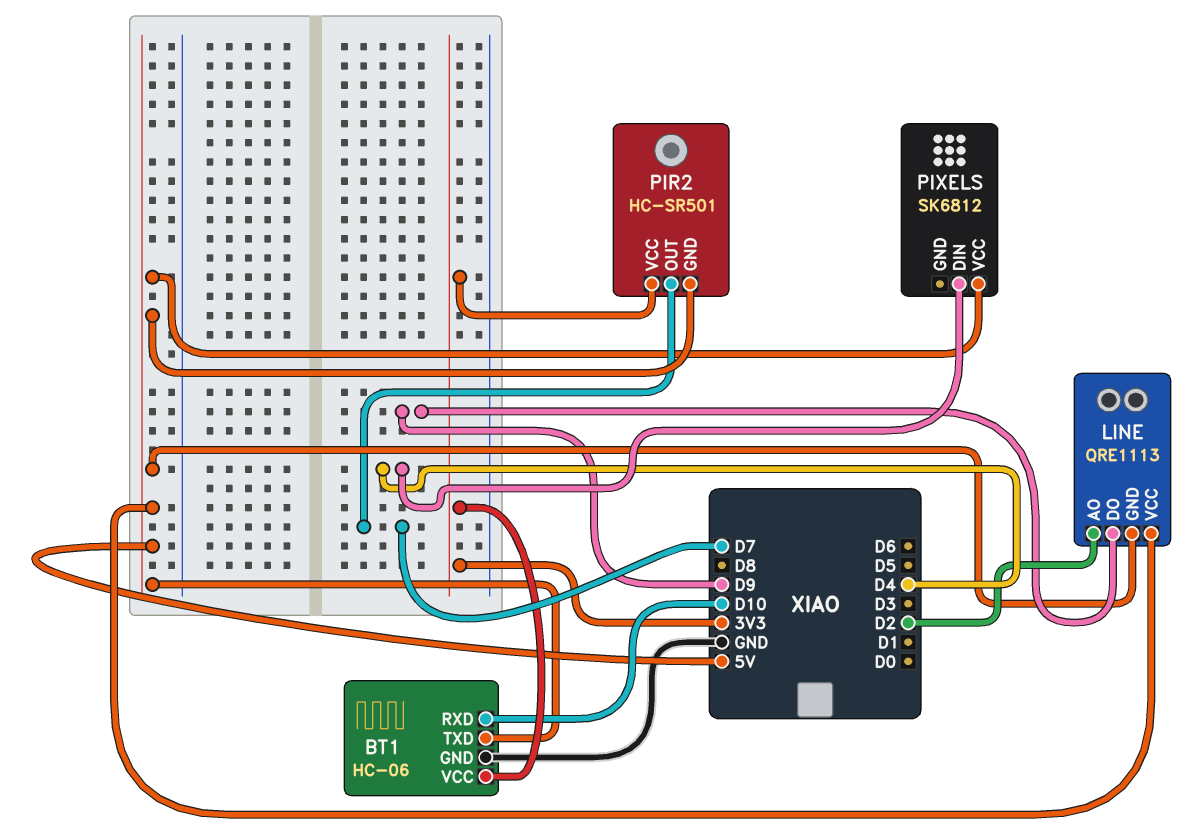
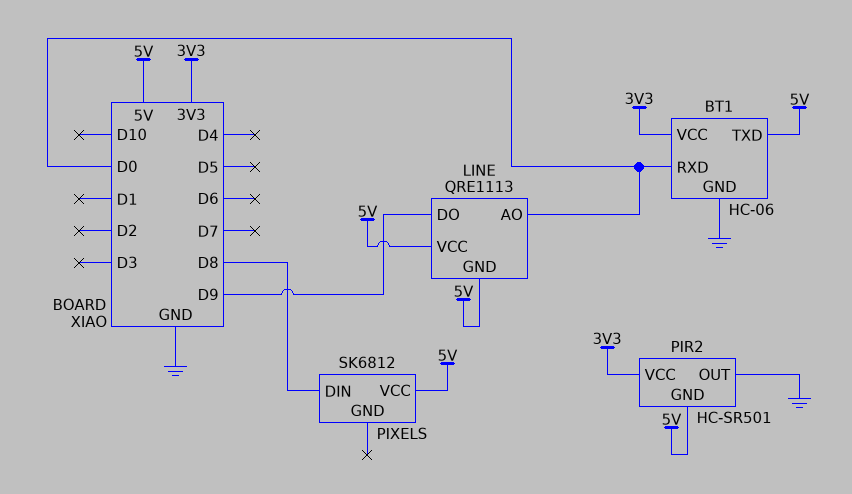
BT1 pin RXD: D10 -> D0
LINE pin AO: D2 -> D0
PIR2 pin OUT: D7 -> GND
PIXELS pin DIN: D4 -> D8

